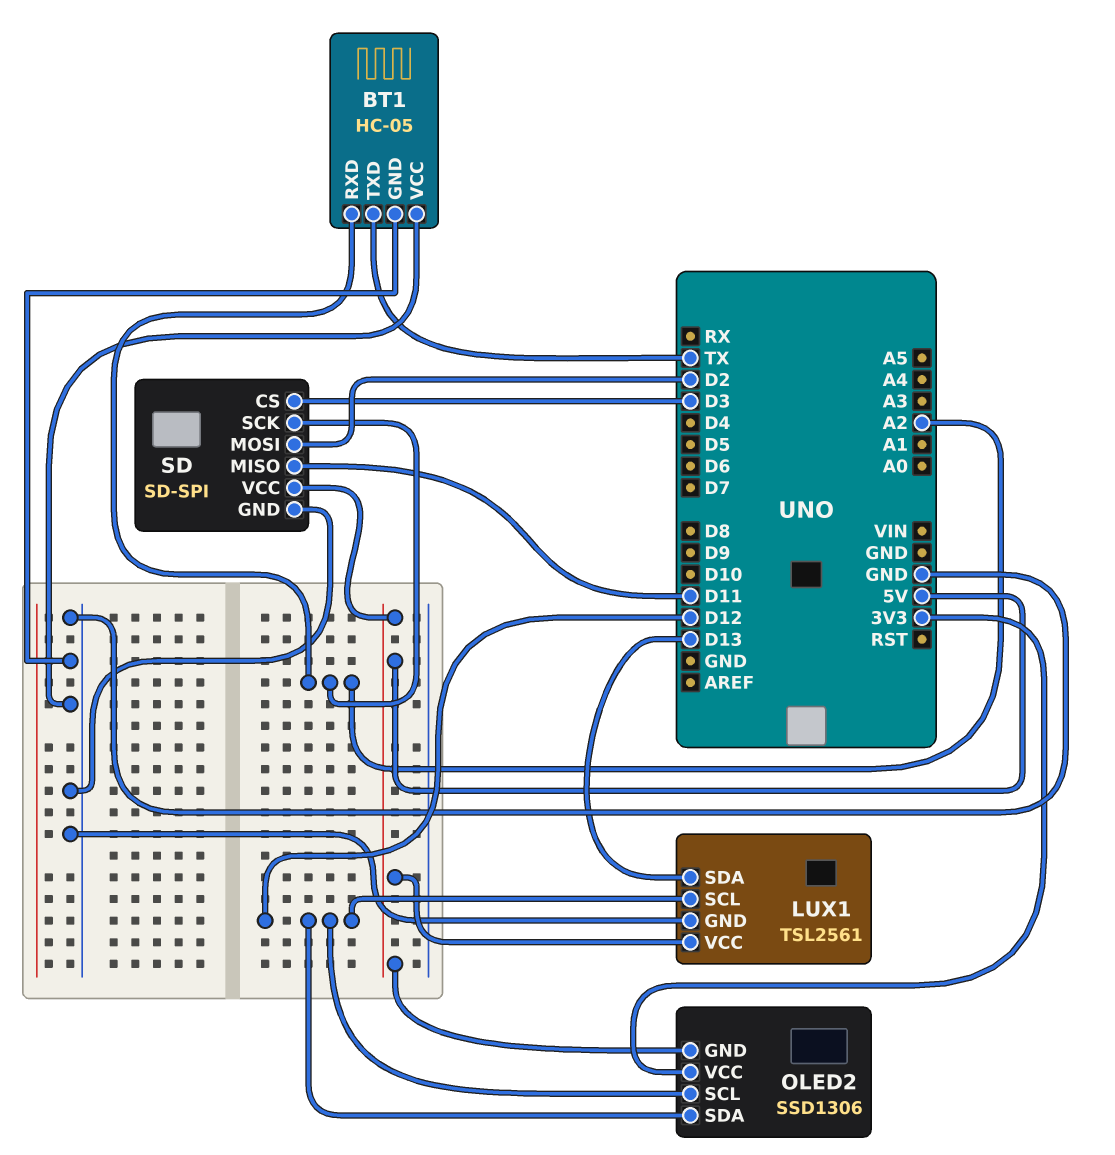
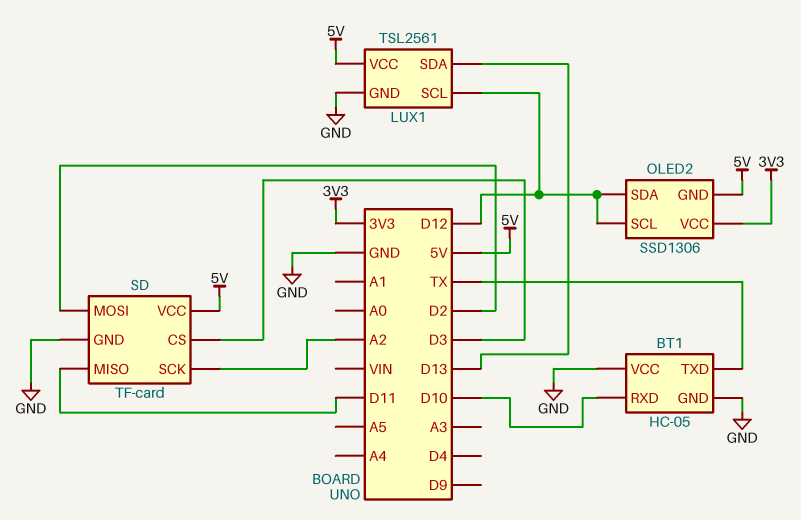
BT1 pin RXD: A2 -> D10
SD: SD-SPI -> TF-card

